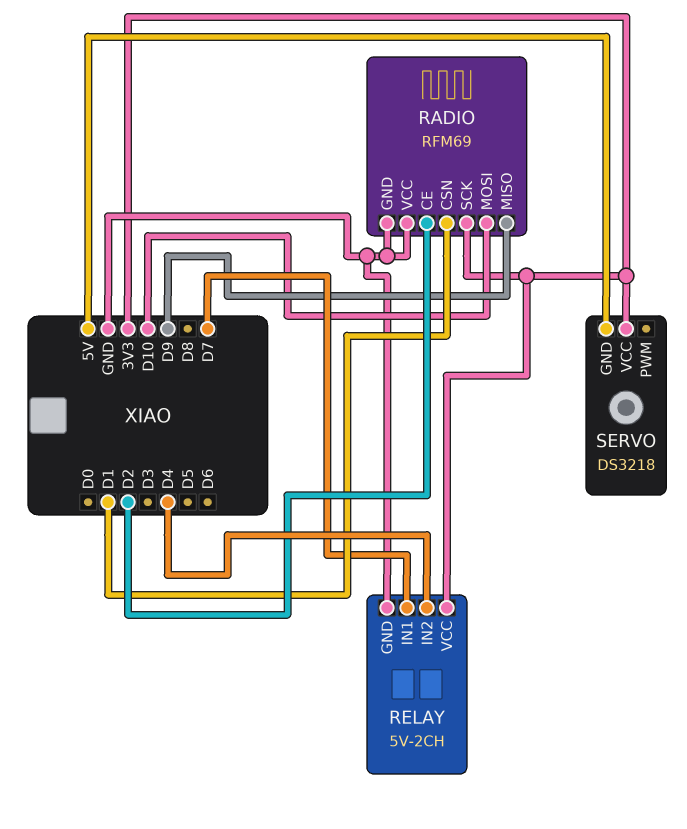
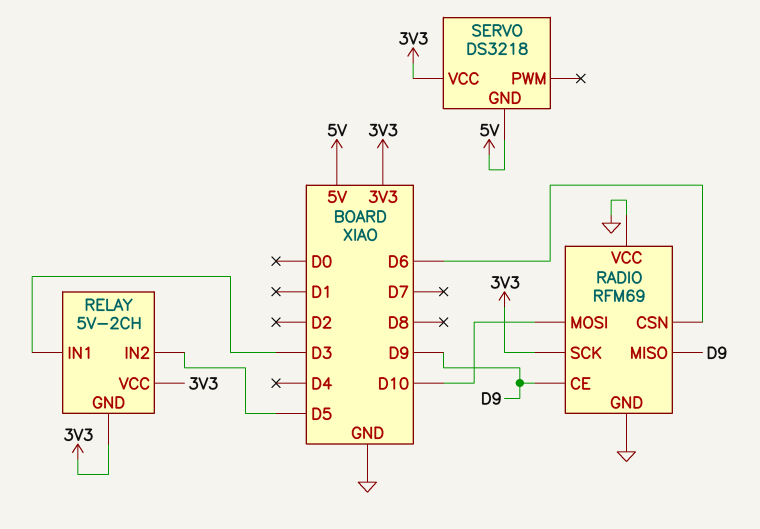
RADIO pin CE: D2 -> D9
RADIO pin CSN: D1 -> D6
RELAY pin GND: GND -> 3V3
RELAY pin IN1: D7 -> D3
RELAY pin IN2: D4 -> D5

